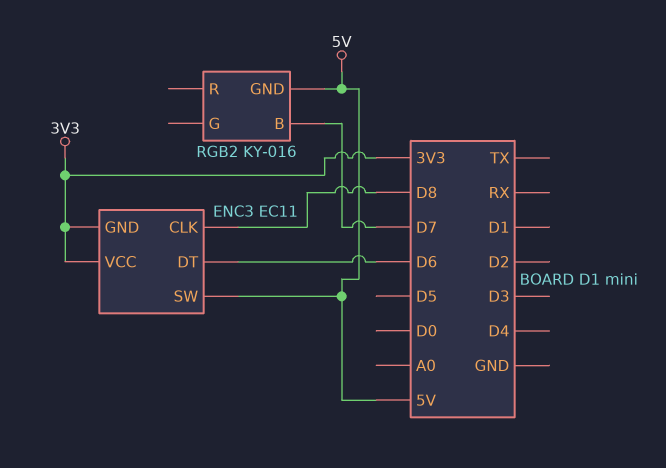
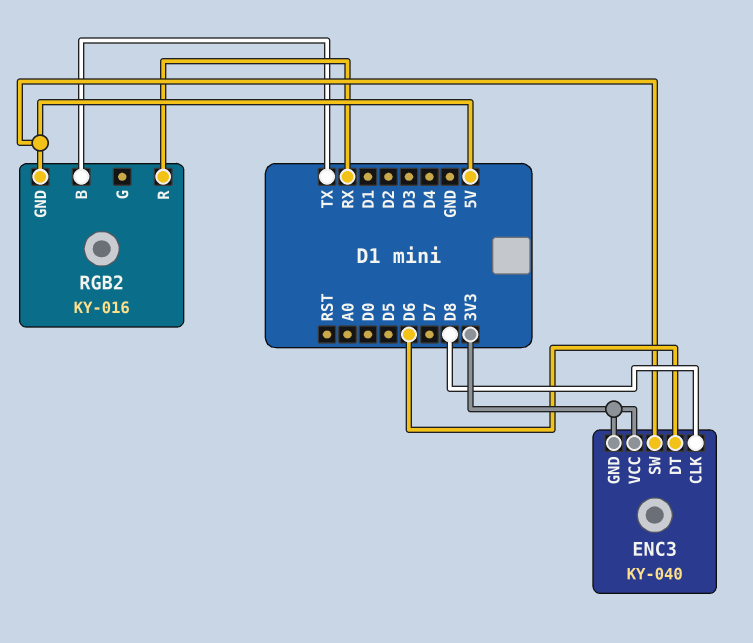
ENC3: EC11 -> KY-040
RGB2 pin B: D7 -> TX
RGB2 pin R: none -> RX

